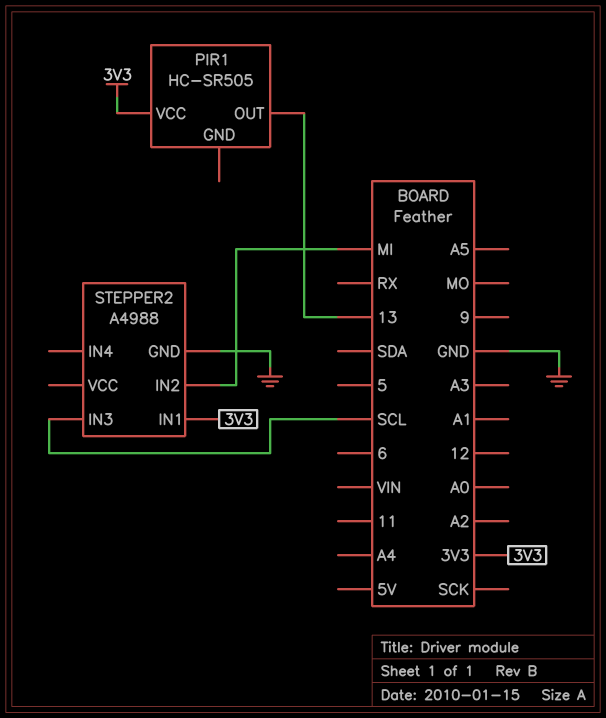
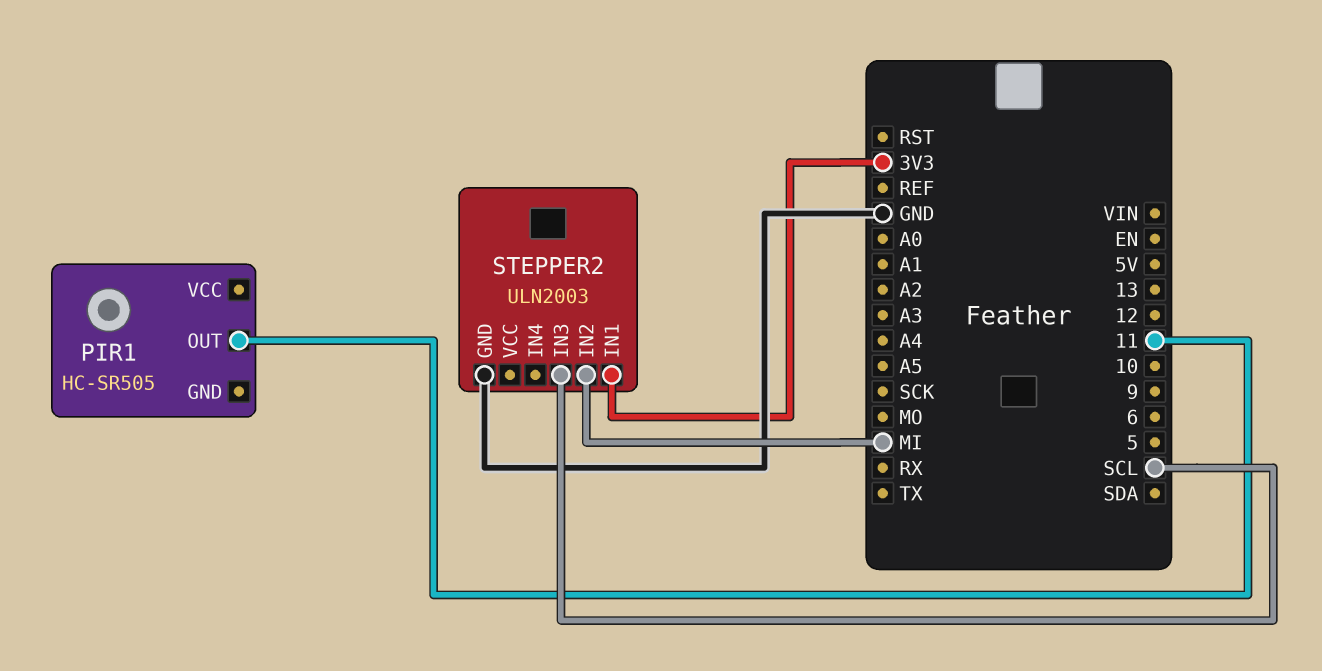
PIR1 pin OUT: 13 -> 11
PIR1 pin VCC: 3V3 -> none
STEPPER2: A4988 -> ULN2003

